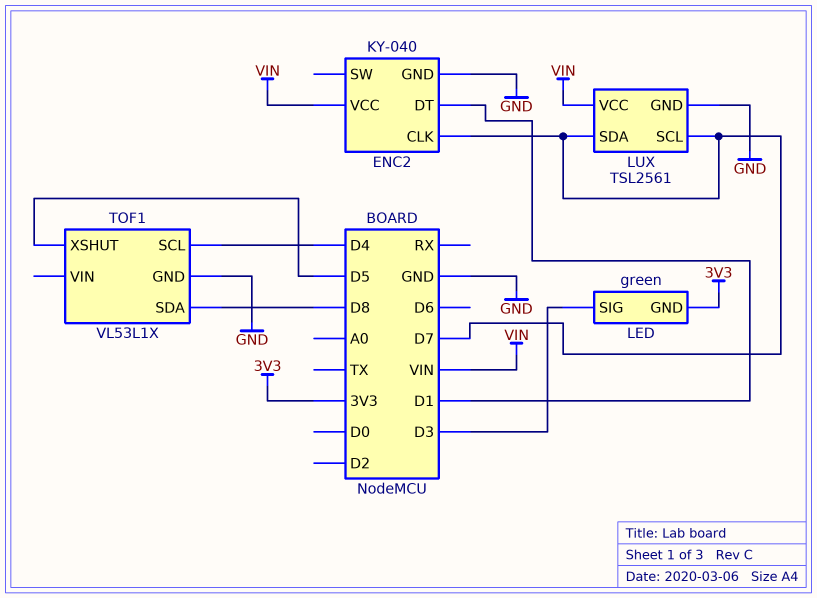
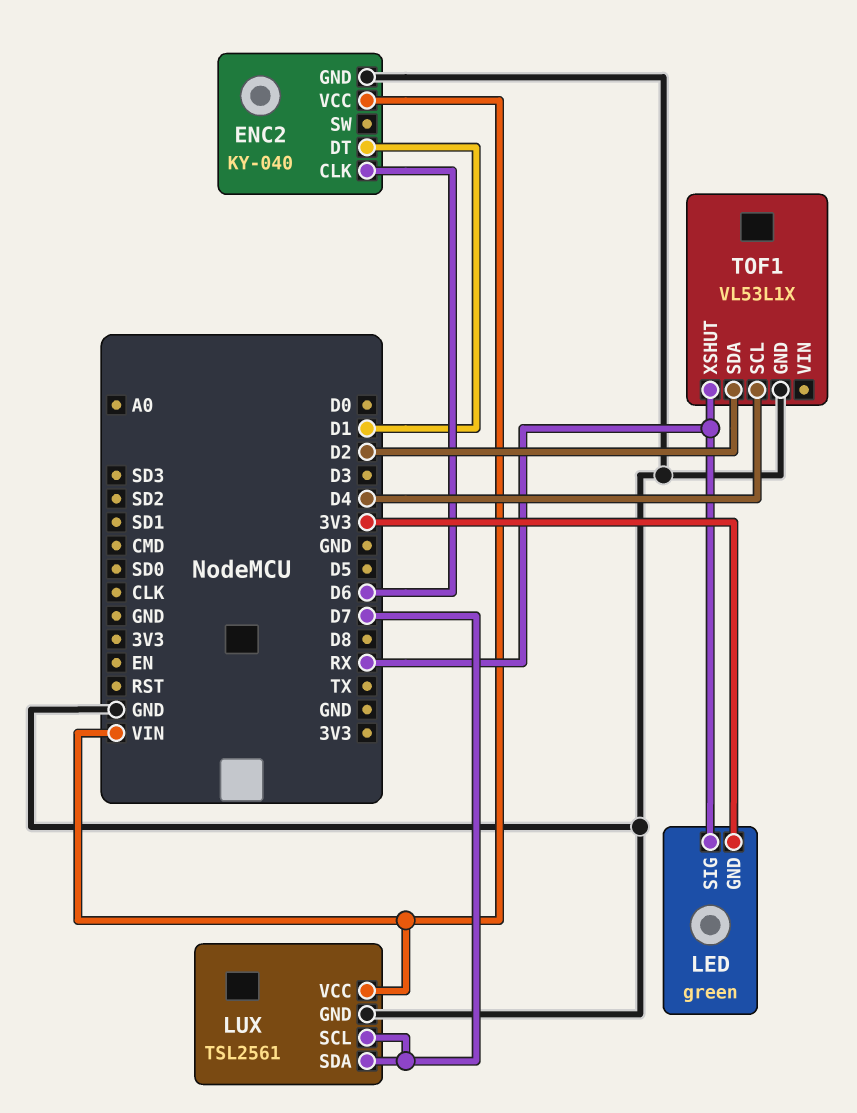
ENC2 pin CLK: D7 -> D6
LED pin SIG: D3 -> RX
TOF1 pin SDA: D8 -> D2
TOF1 pin XSHUT: D5 -> RX

